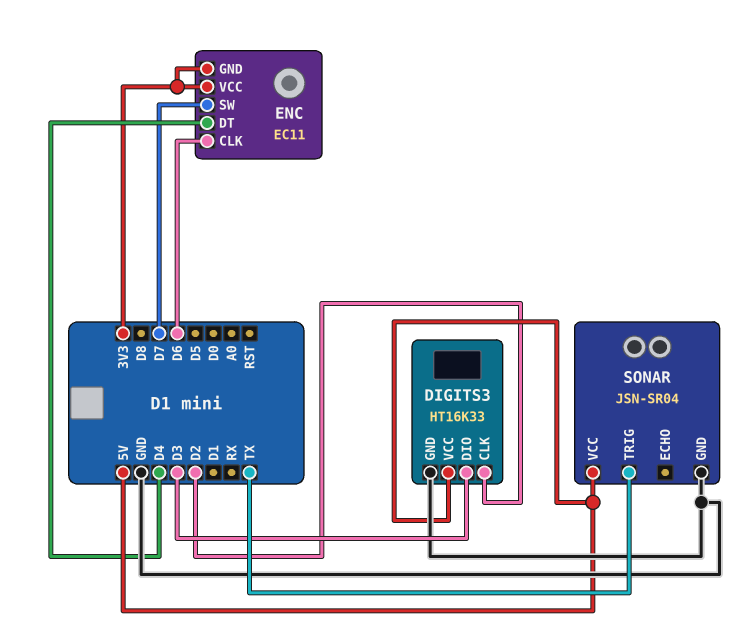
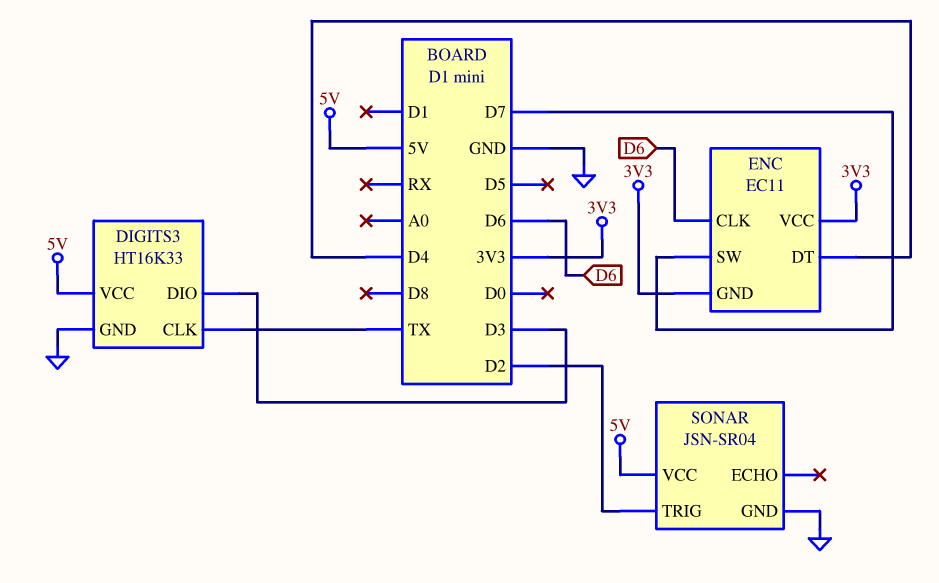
DIGITS3 pin CLK: D2 -> TX
SONAR pin TRIG: TX -> D2

